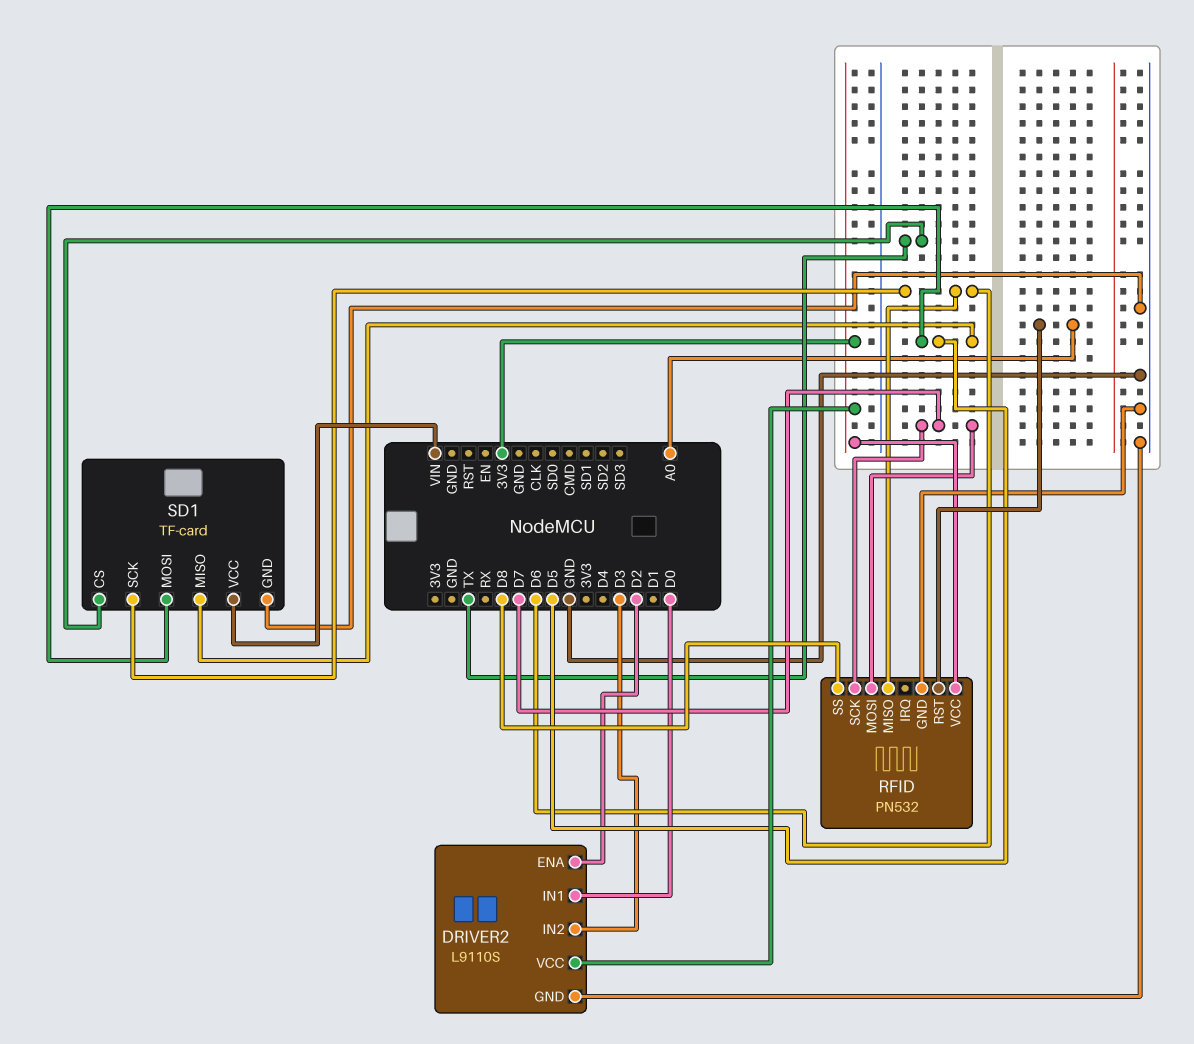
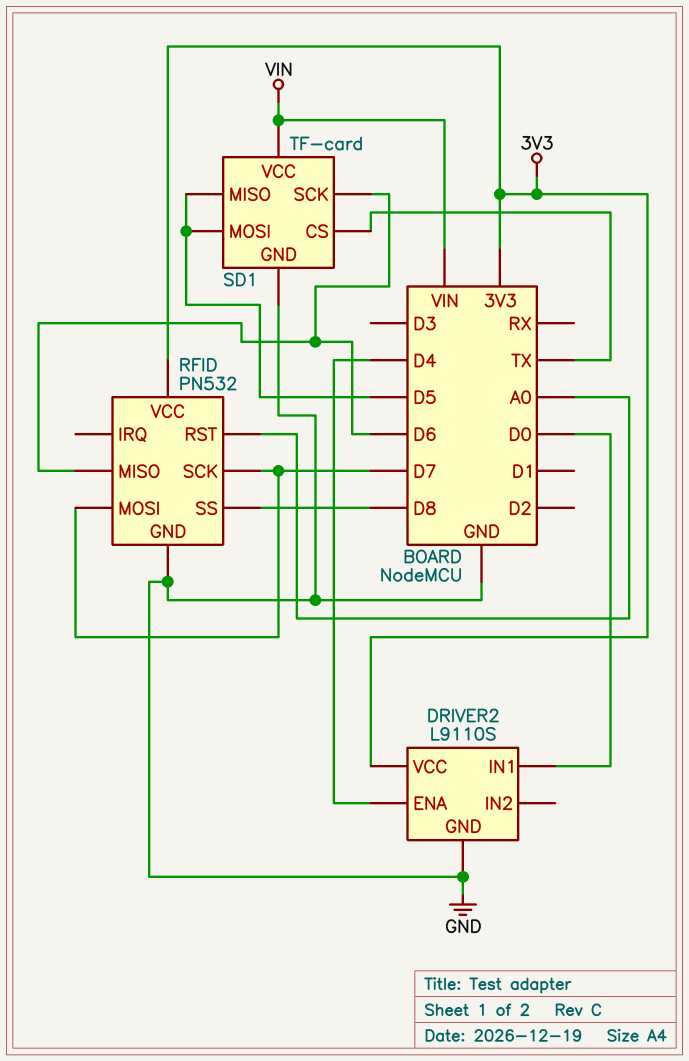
DRIVER2 pin ENA: D2 -> D4
DRIVER2 pin IN2: D3 -> none

